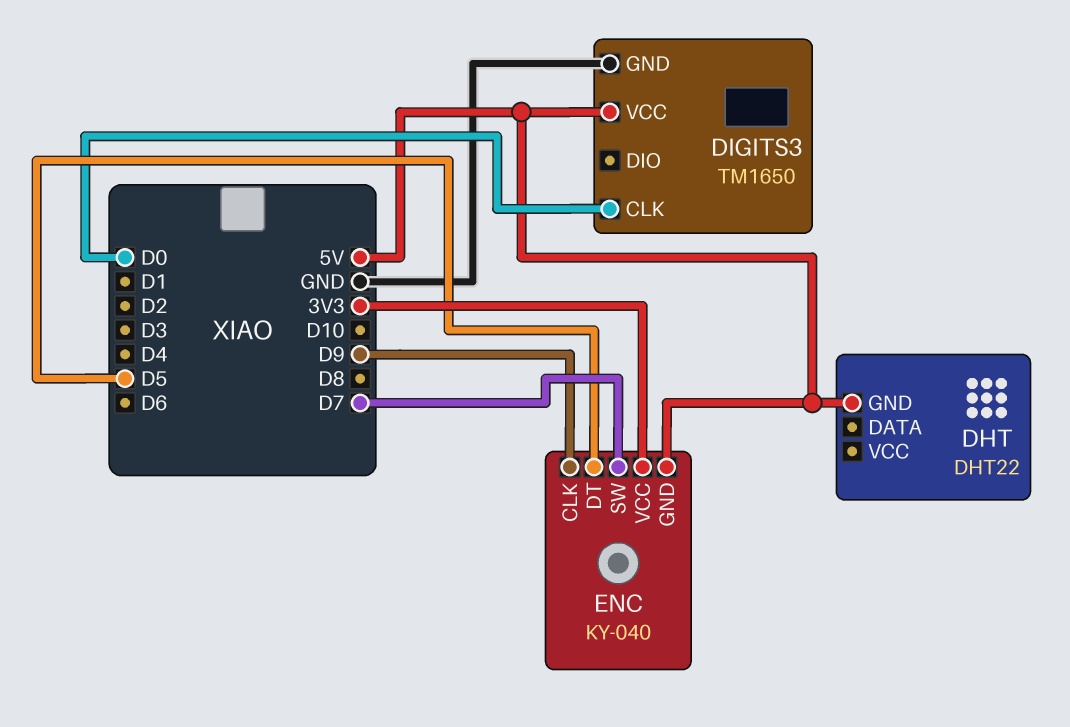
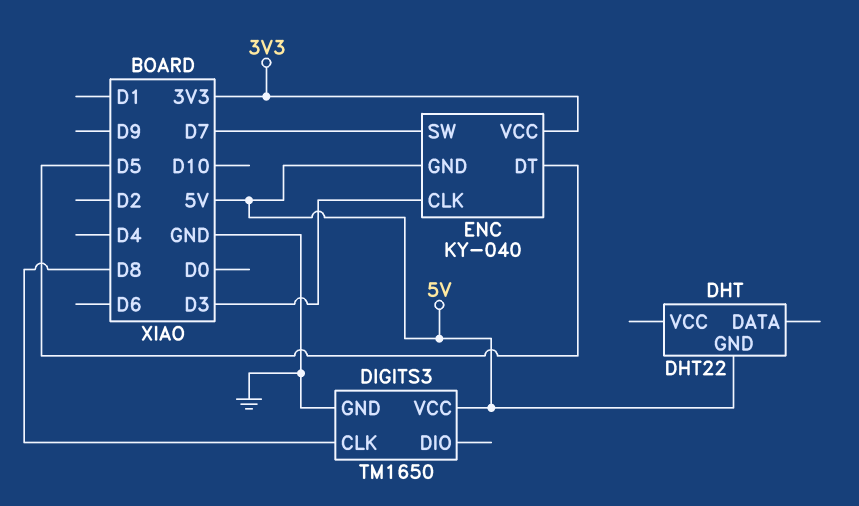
DIGITS3 pin CLK: D0 -> D8
ENC pin CLK: D9 -> D3

